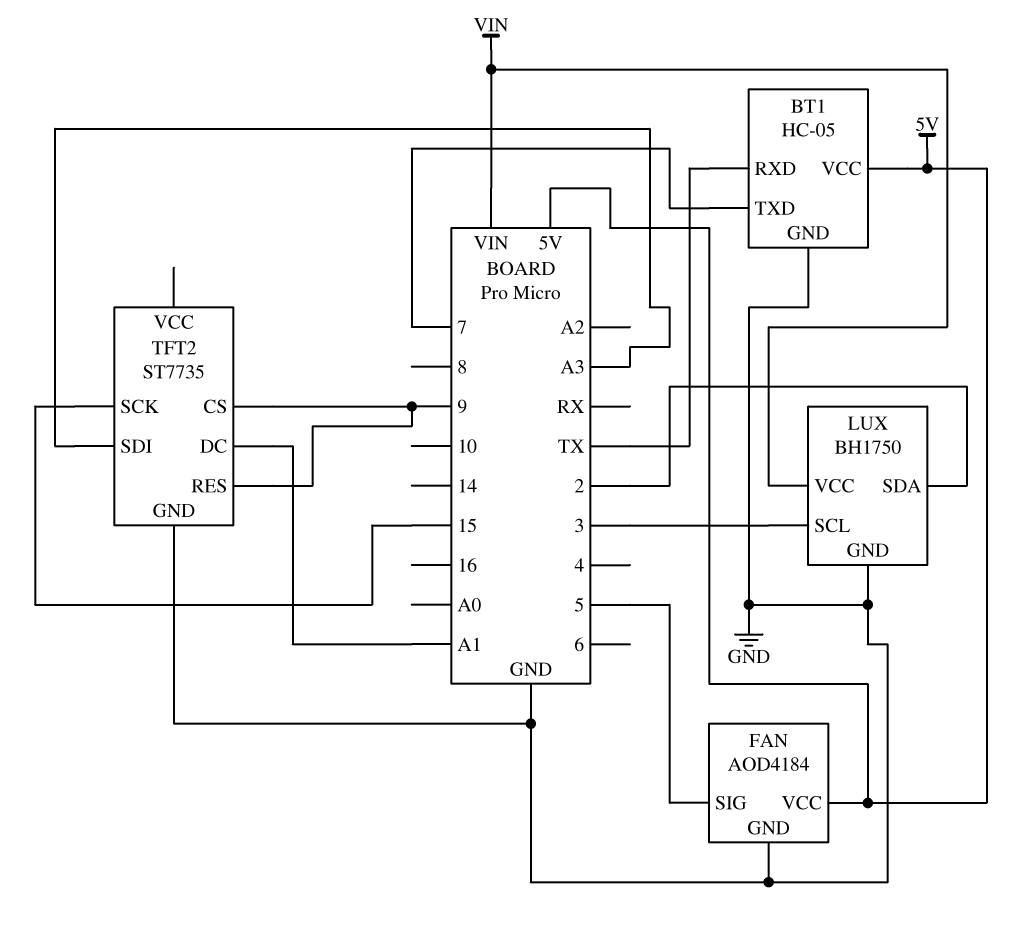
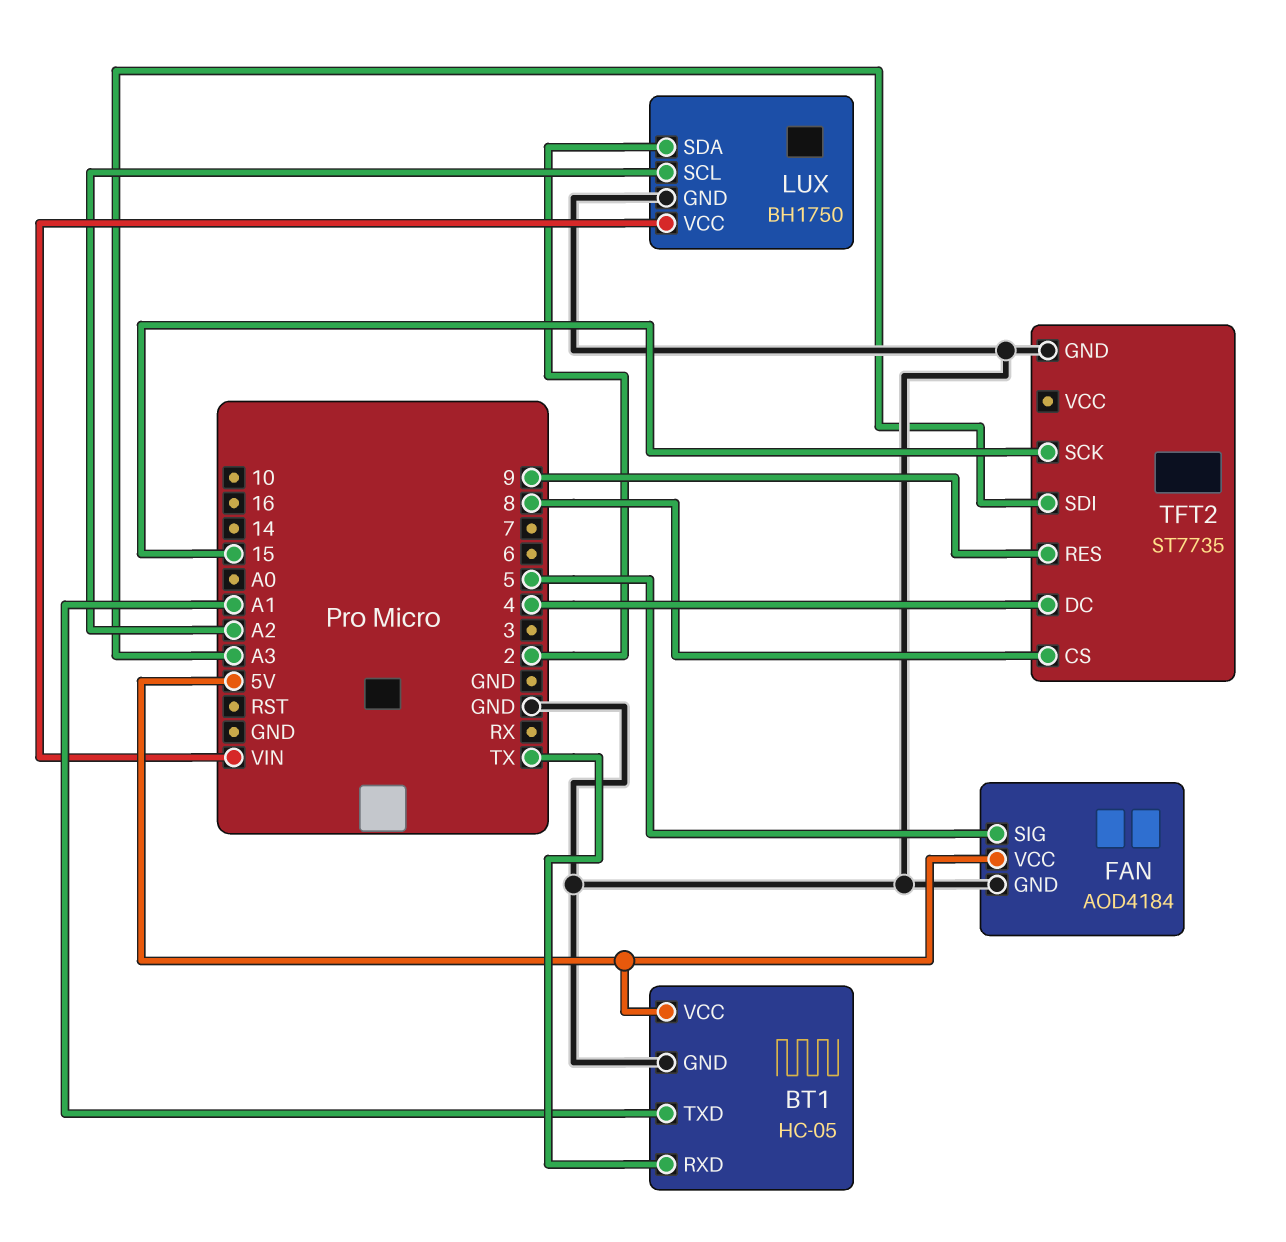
BT1 pin TXD: 7 -> A1
LUX pin SCL: 3 -> A2
TFT2 pin CS: 9 -> 8
TFT2 pin DC: A1 -> 4

